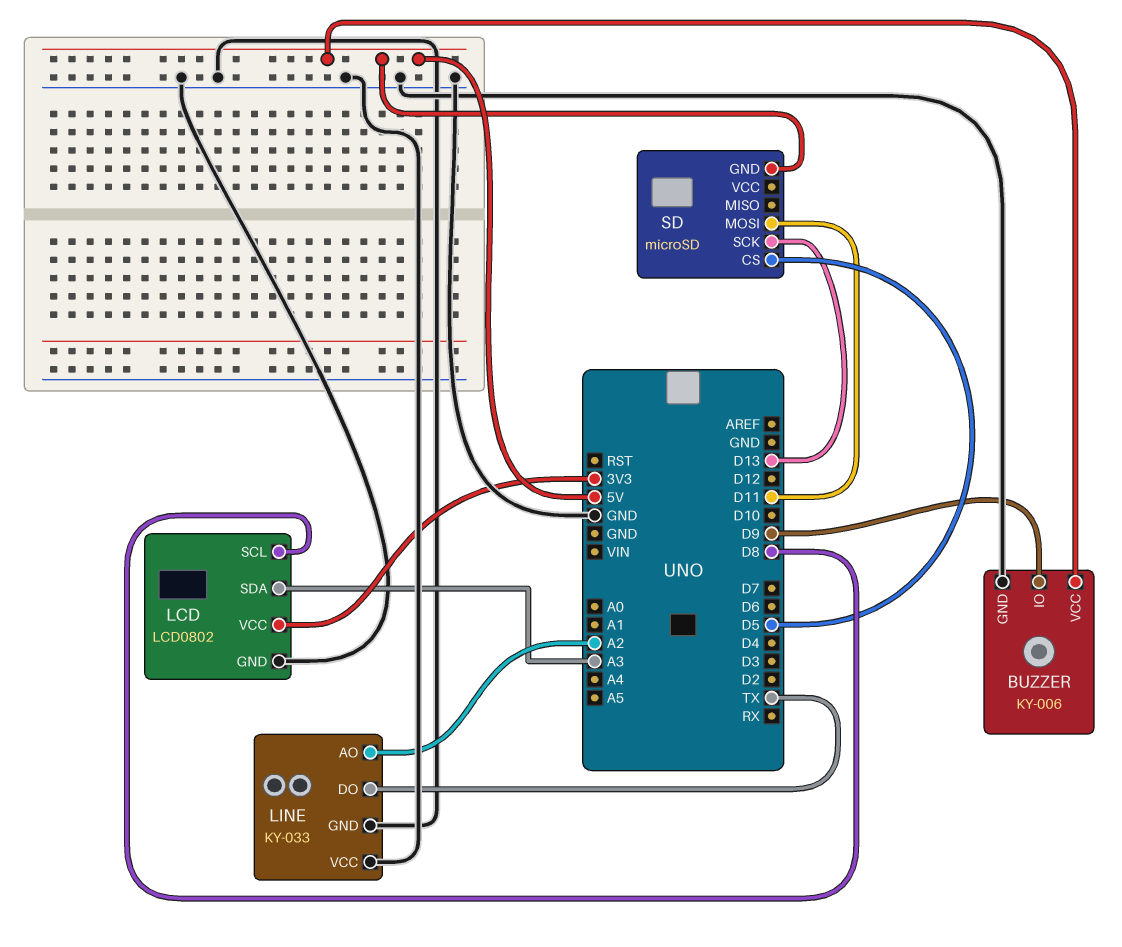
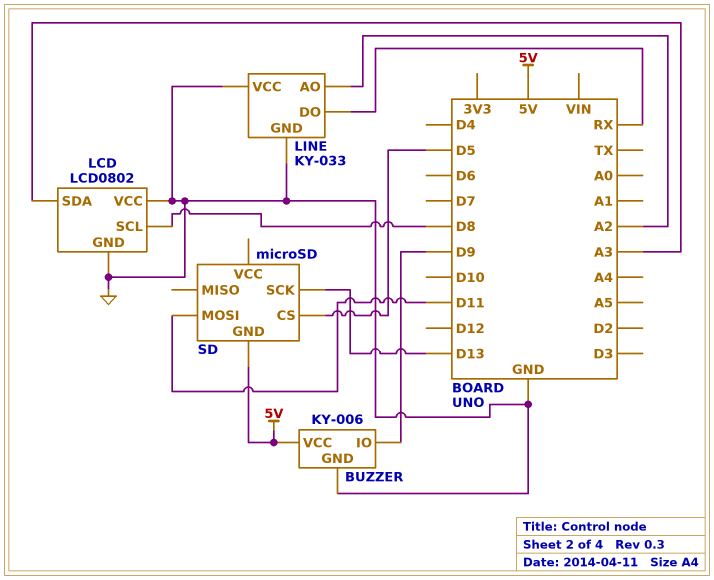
LCD pin VCC: 3V3 -> GND
LINE pin DO: TX -> RX

